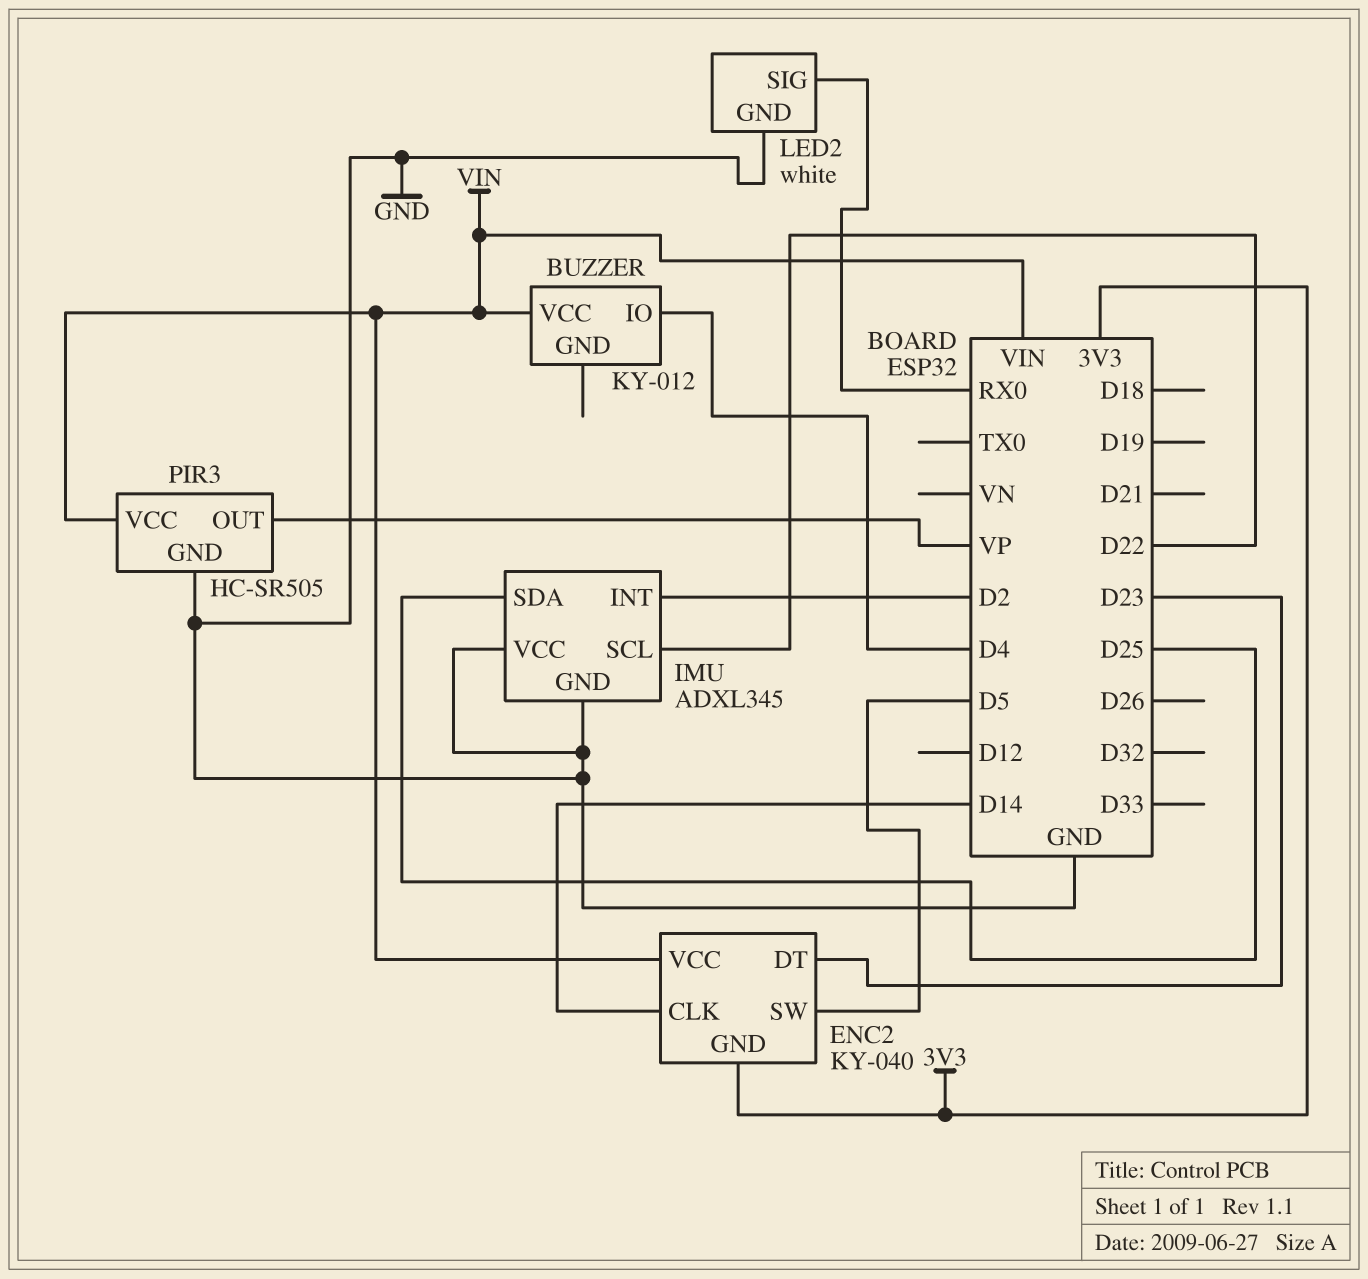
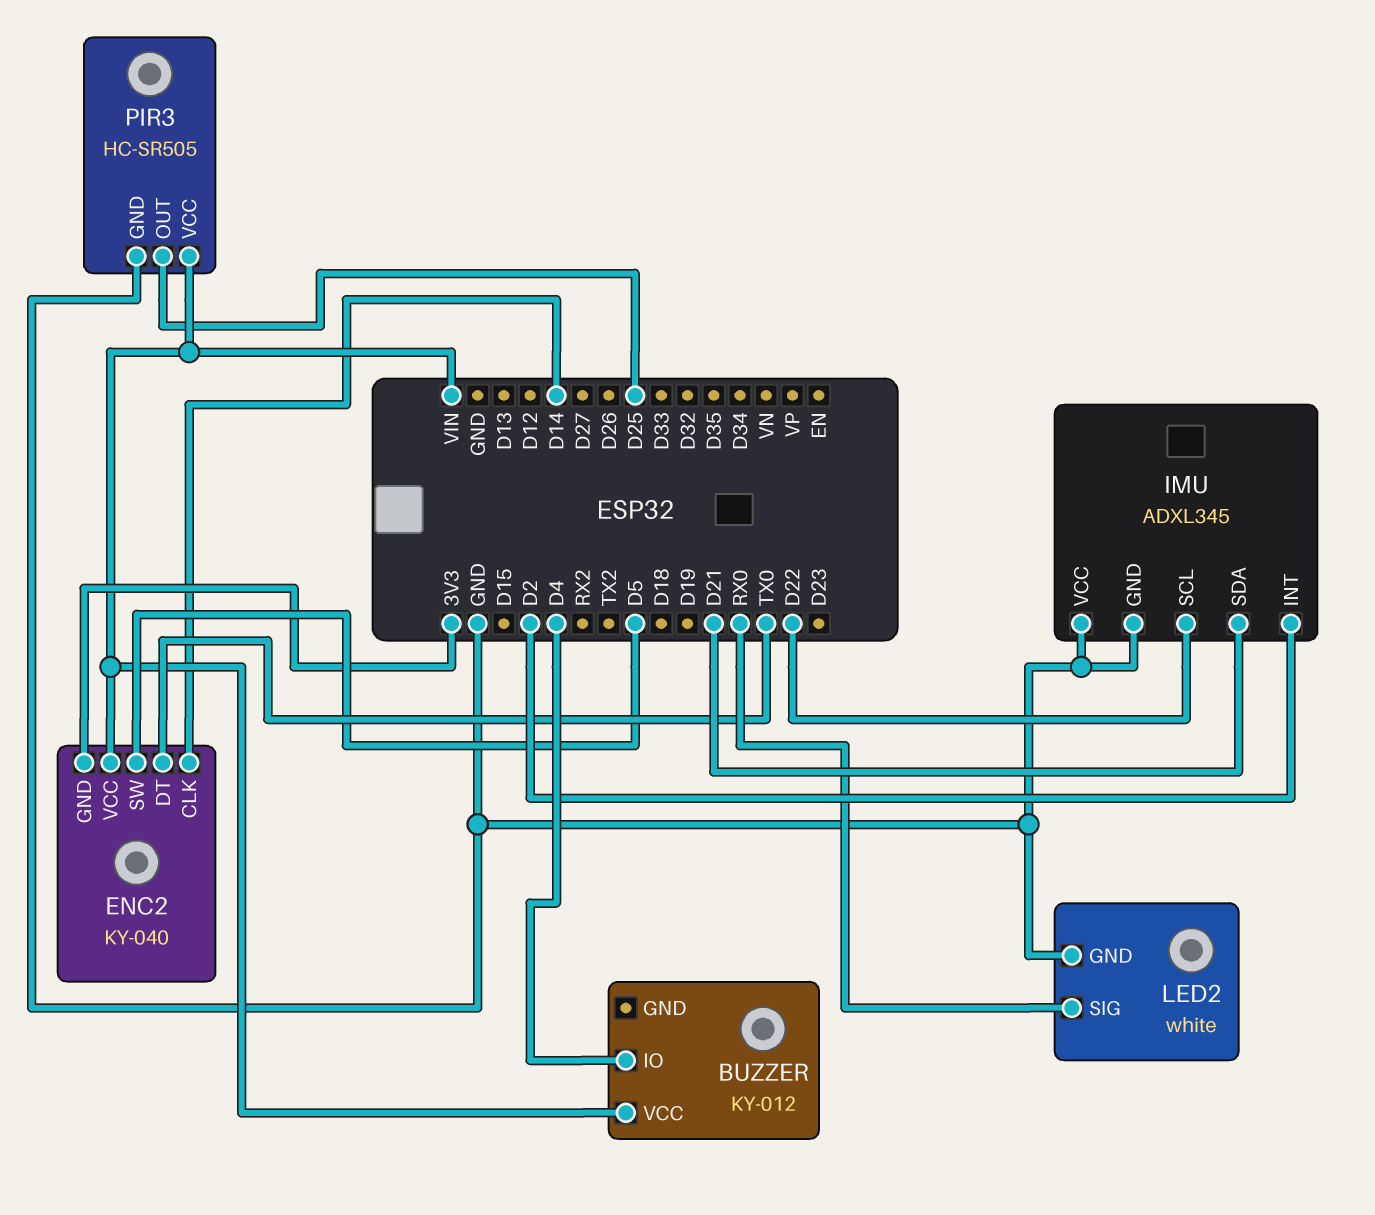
ENC2 pin DT: D23 -> TX0
IMU pin SDA: D25 -> D21
PIR3 pin OUT: VP -> D25

